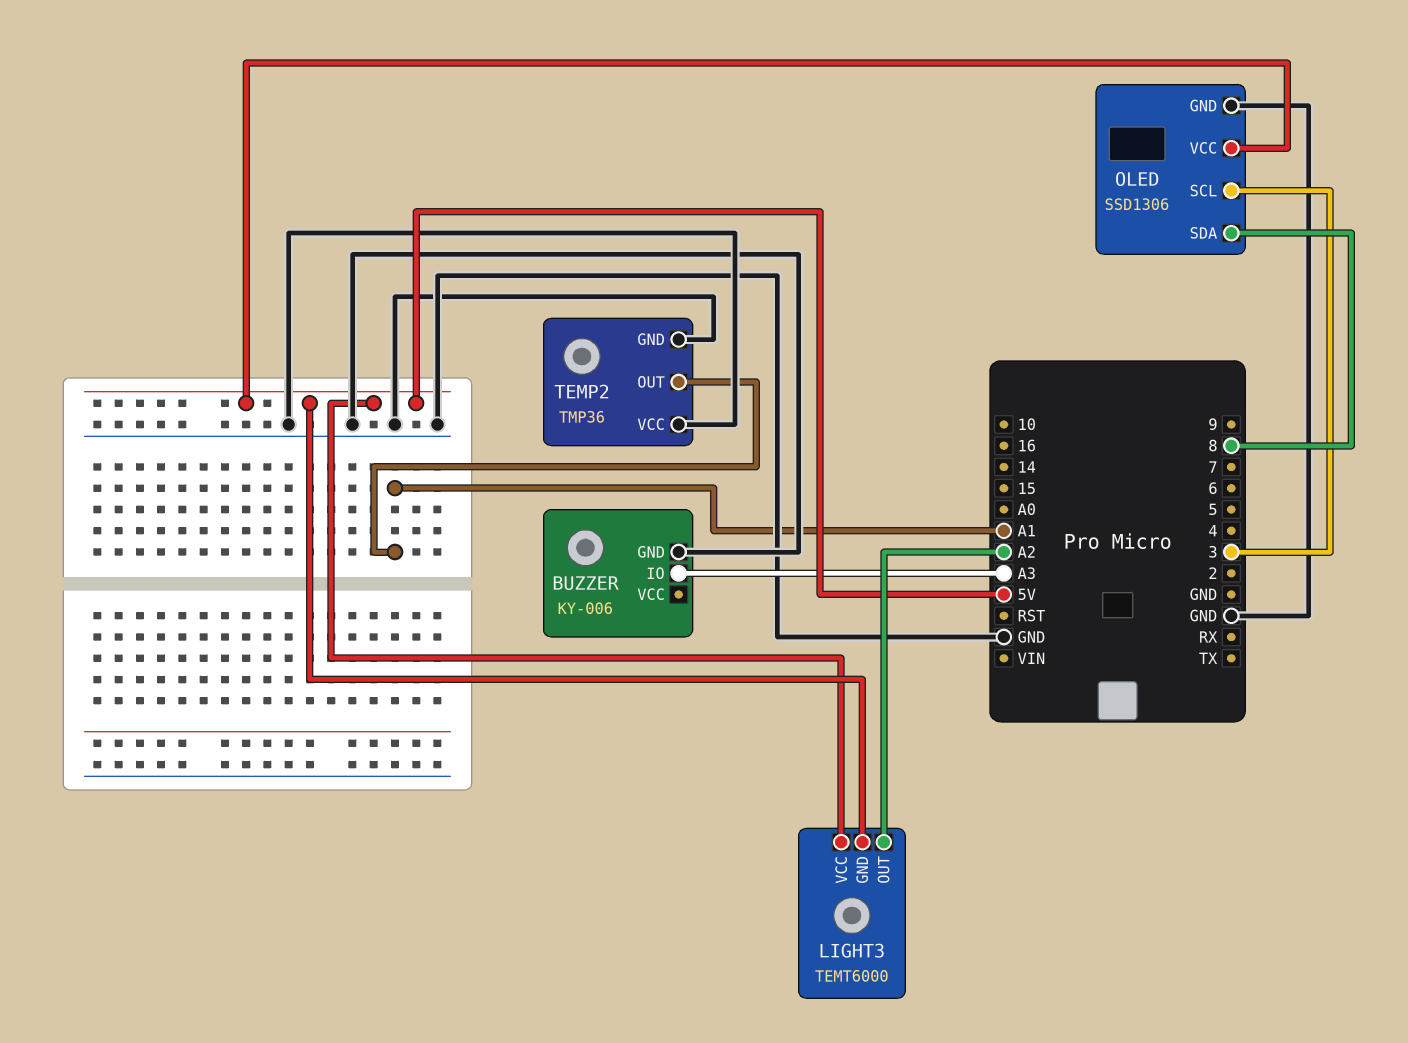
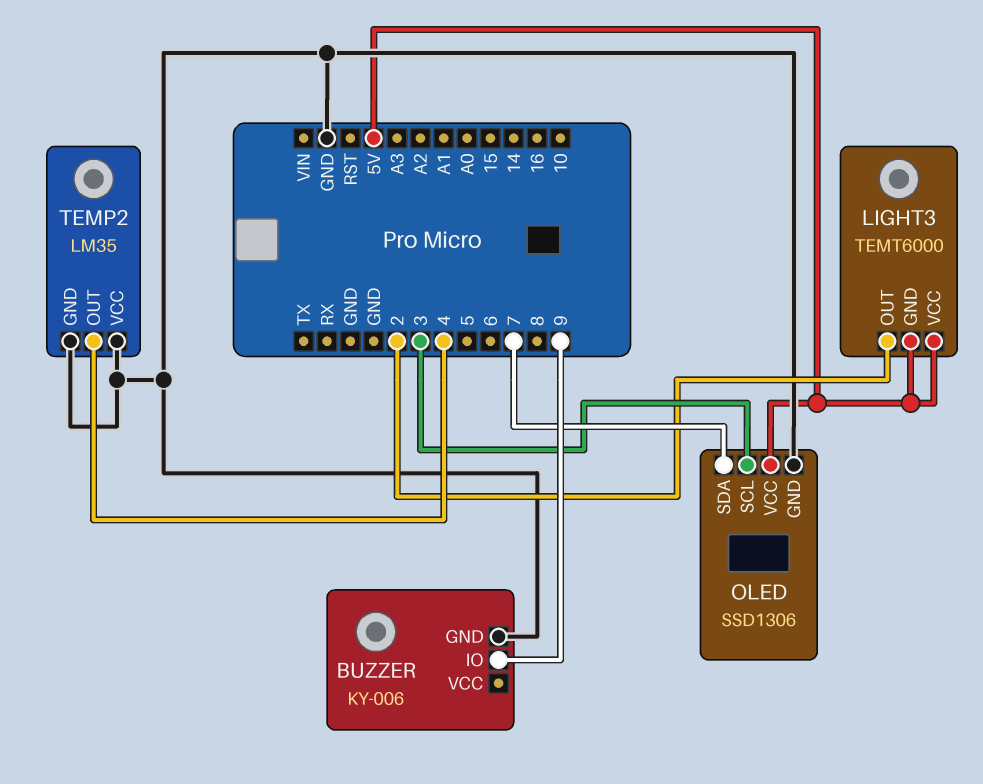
BUZZER pin IO: A3 -> 9
LIGHT3 pin OUT: A2 -> 2
OLED pin SDA: 8 -> 7
TEMP2: TMP36 -> LM35
TEMP2 pin OUT: A1 -> 4

